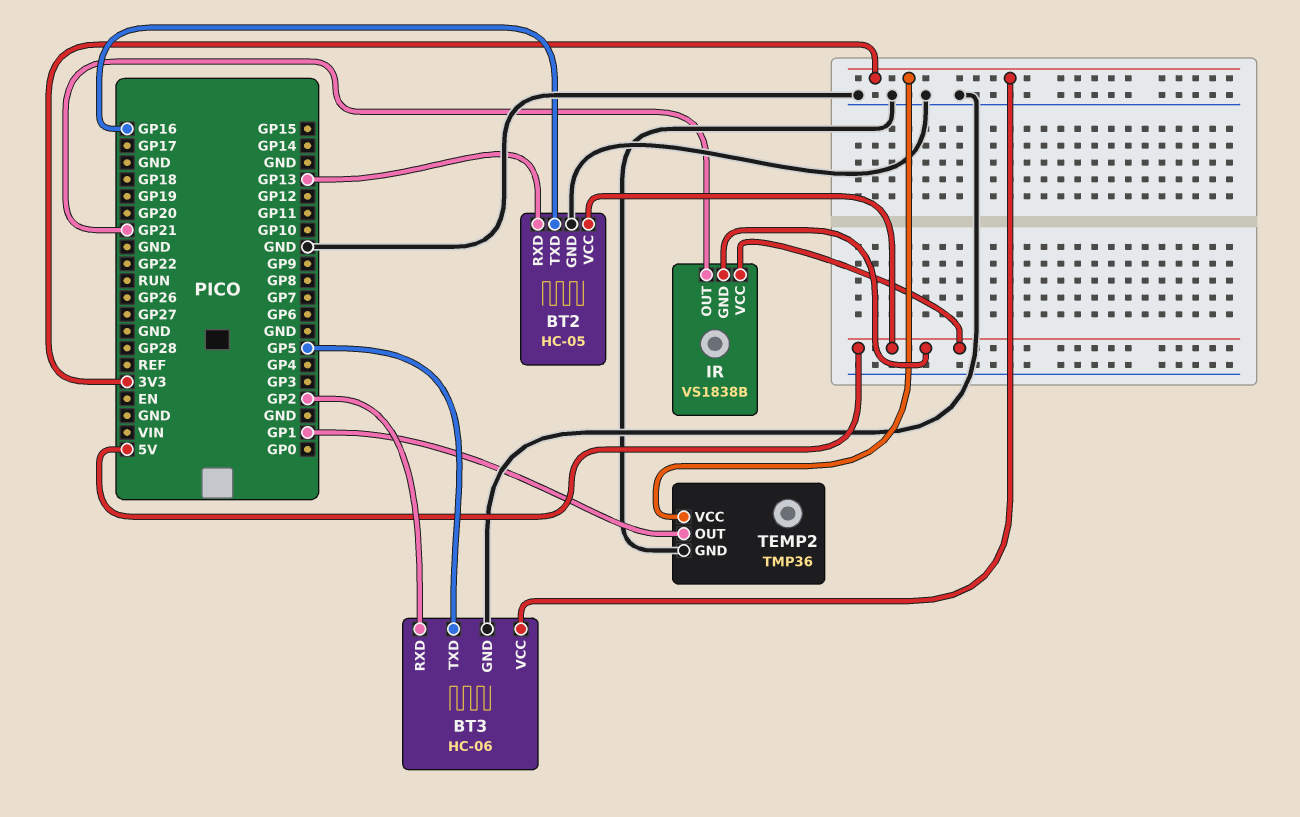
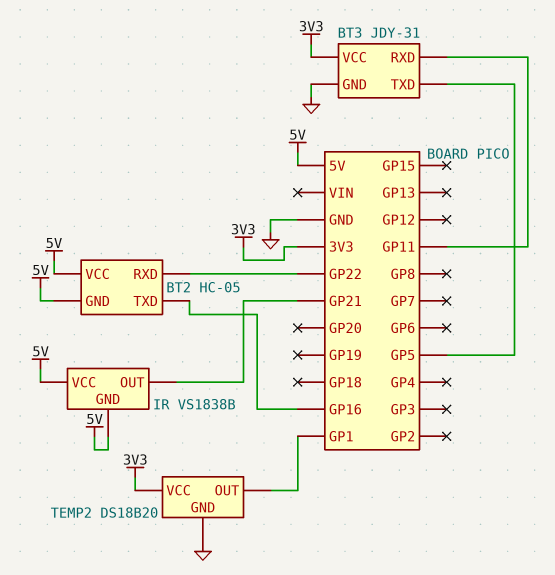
BT2 pin GND: GND -> 5V
BT2 pin RXD: GP13 -> GP22
BT3: HC-06 -> JDY-31
BT3 pin RXD: GP2 -> GP11
TEMP2: TMP36 -> DS18B20

